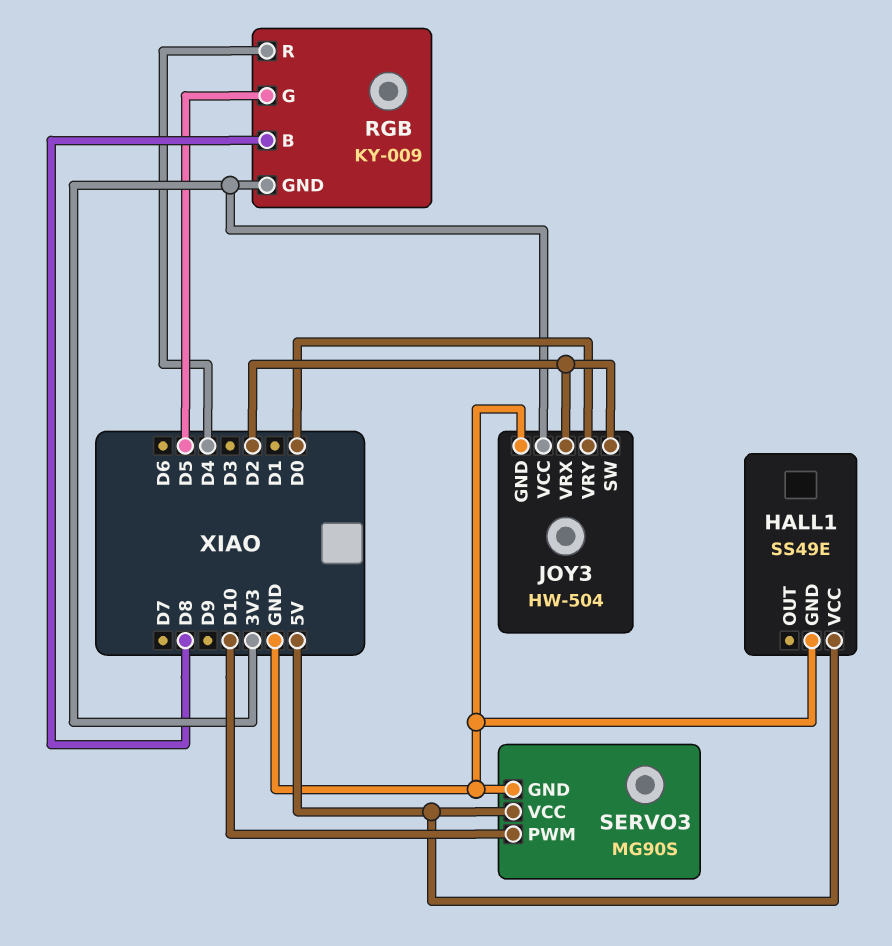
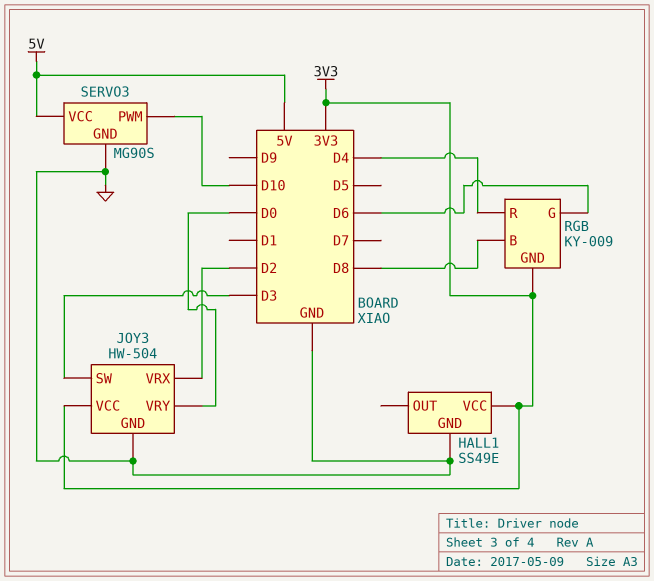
HALL1 pin VCC: 5V -> 3V3
JOY3 pin SW: D2 -> D3
RGB pin G: D5 -> D6

